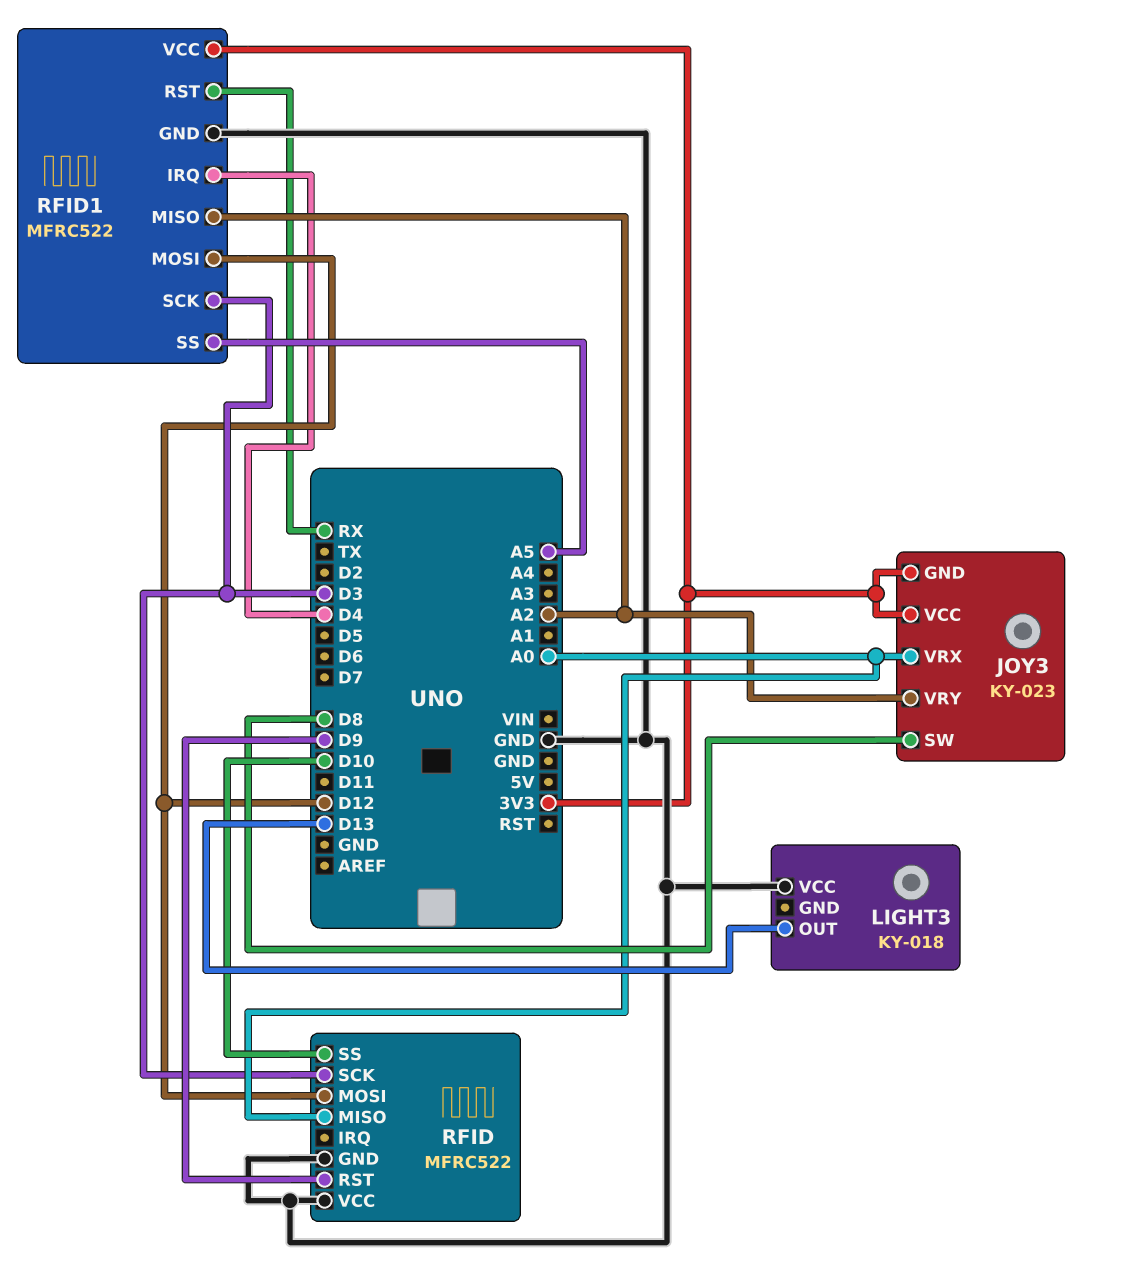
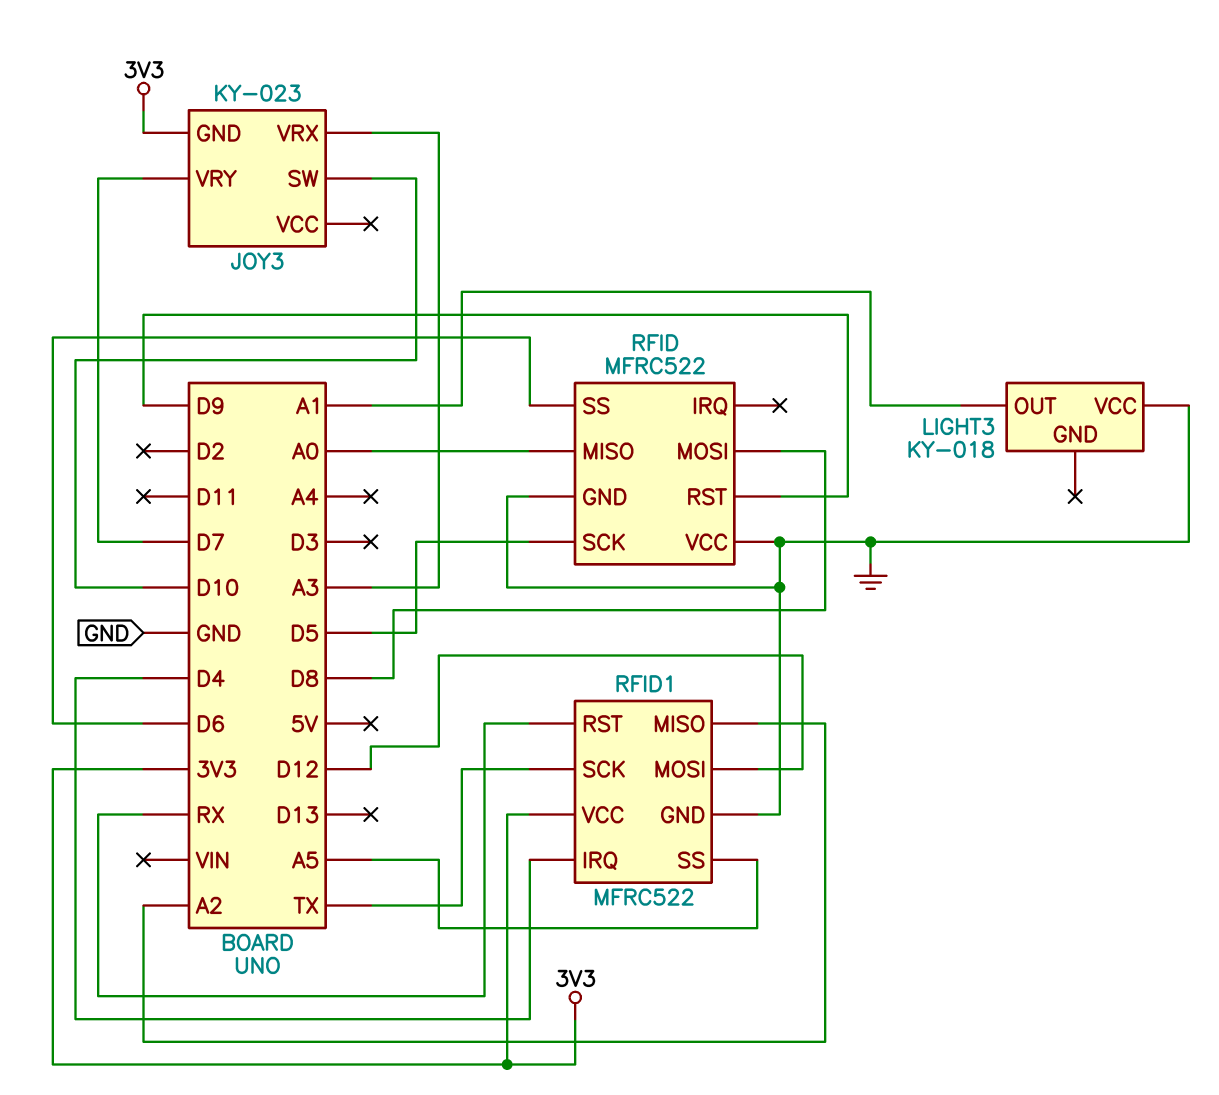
JOY3 pin SW: D8 -> D10
JOY3 pin VCC: 3V3 -> none
JOY3 pin VRX: A0 -> A3
JOY3 pin VRY: A2 -> D7
LIGHT3 pin OUT: D13 -> A1
RFID pin MOSI: D12 -> D8
RFID pin SCK: D3 -> D5
RFID pin SS: D10 -> D6
RFID1 pin SCK: D3 -> TX

